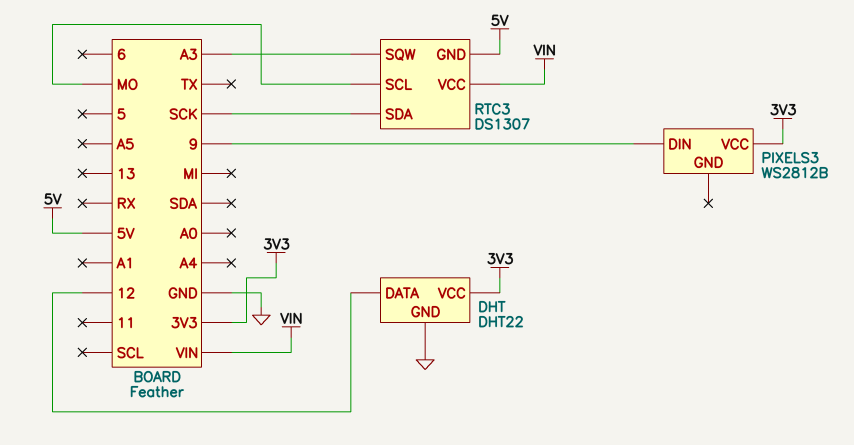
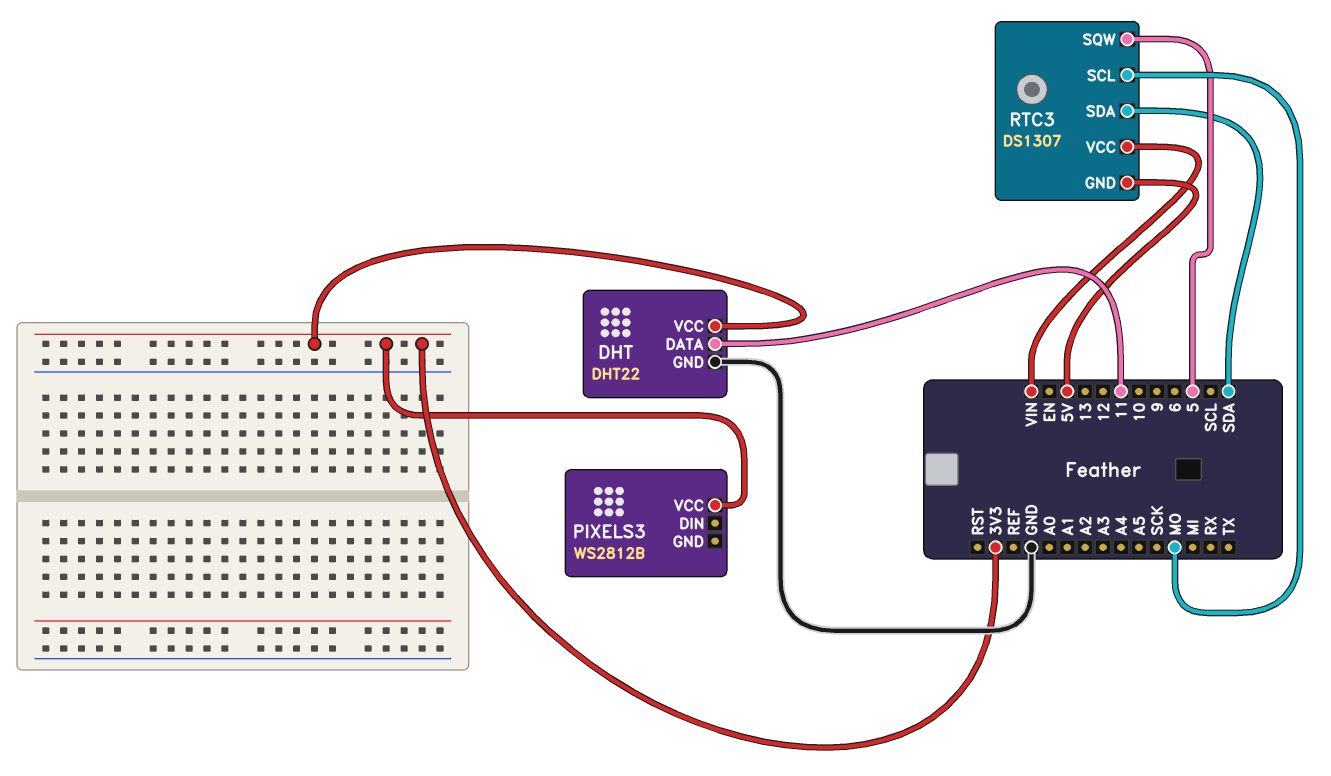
DHT pin DATA: 12 -> 11
PIXELS3 pin DIN: 9 -> none
RTC3 pin SDA: SCK -> SDA
RTC3 pin SQW: A3 -> 5

